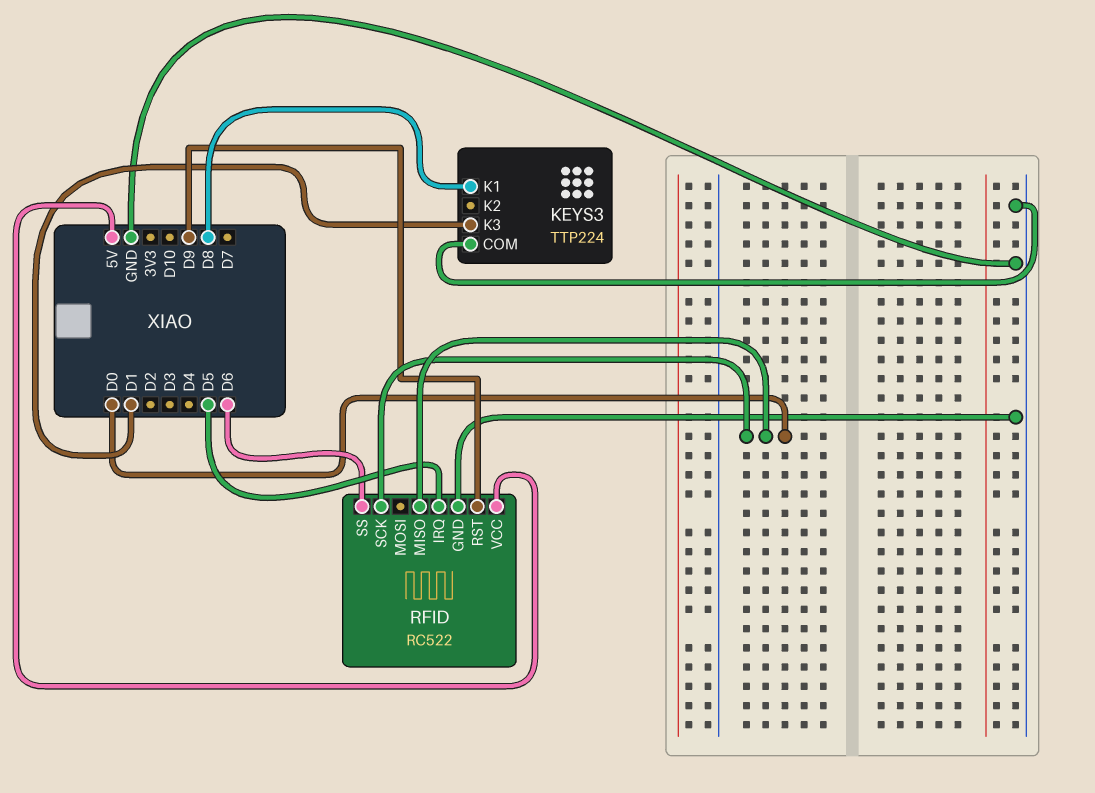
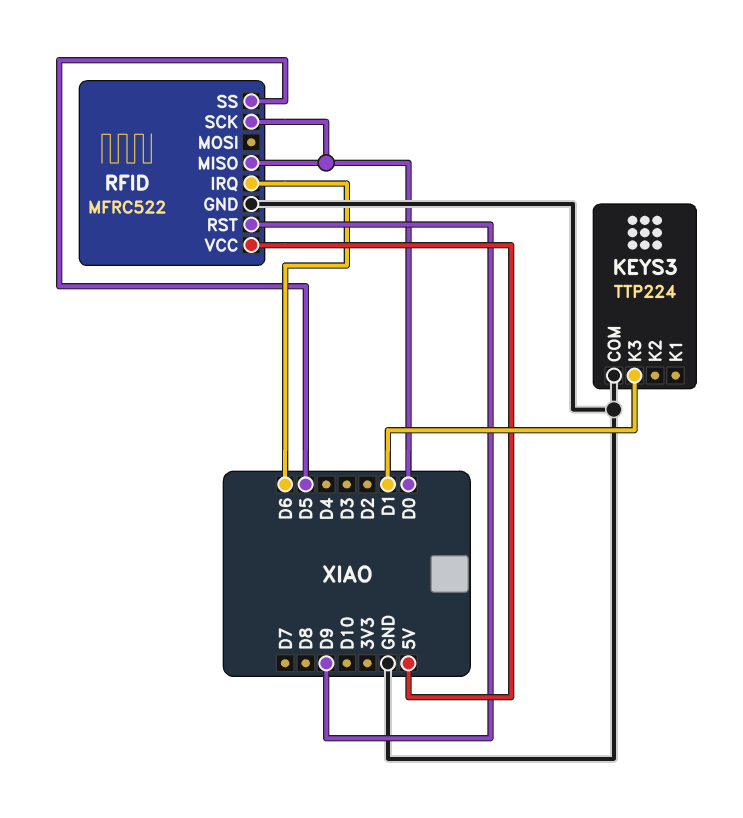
KEYS3 pin K1: D8 -> none
RFID: RC522 -> MFRC522
RFID pin IRQ: D5 -> D6
RFID pin SS: D6 -> D5

